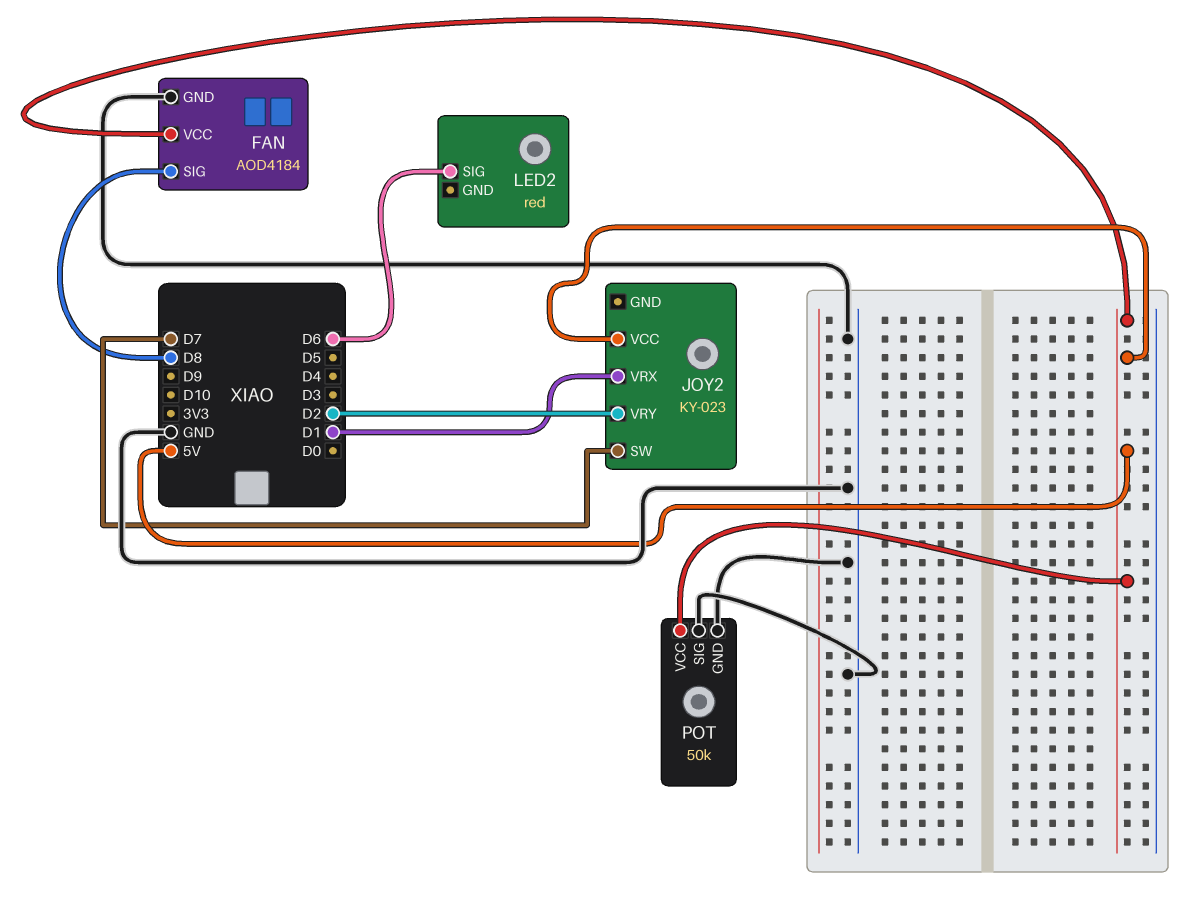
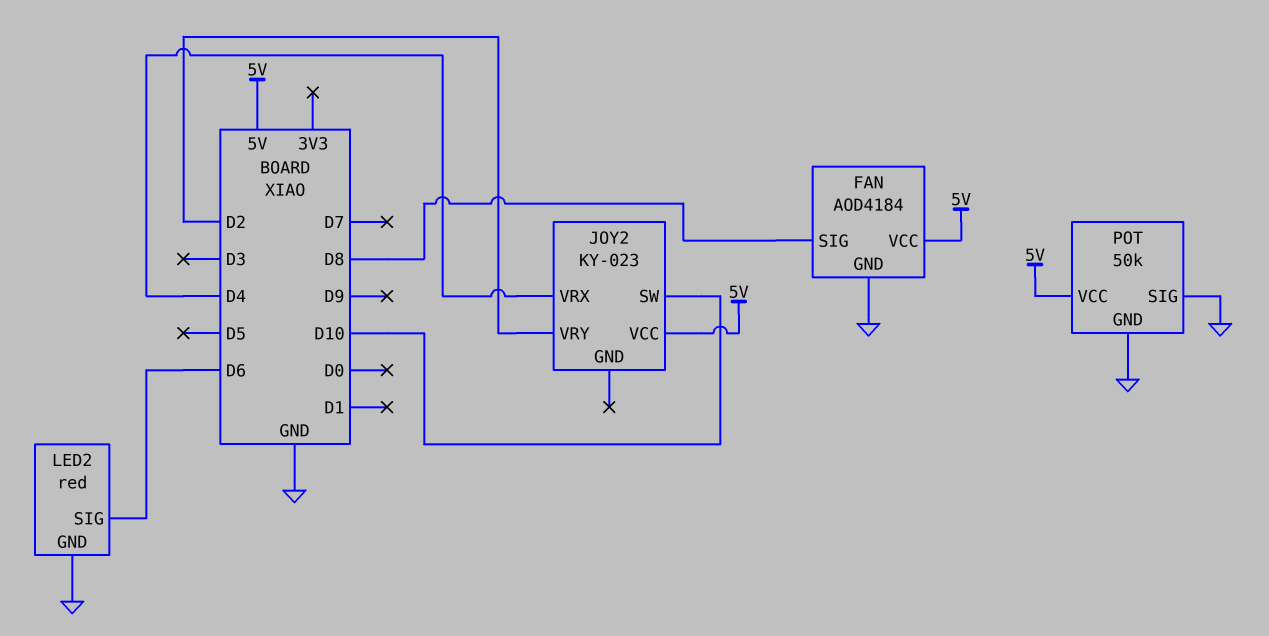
JOY2 pin SW: D7 -> D10
JOY2 pin VRX: D1 -> D4
LED2 pin GND: none -> GND

